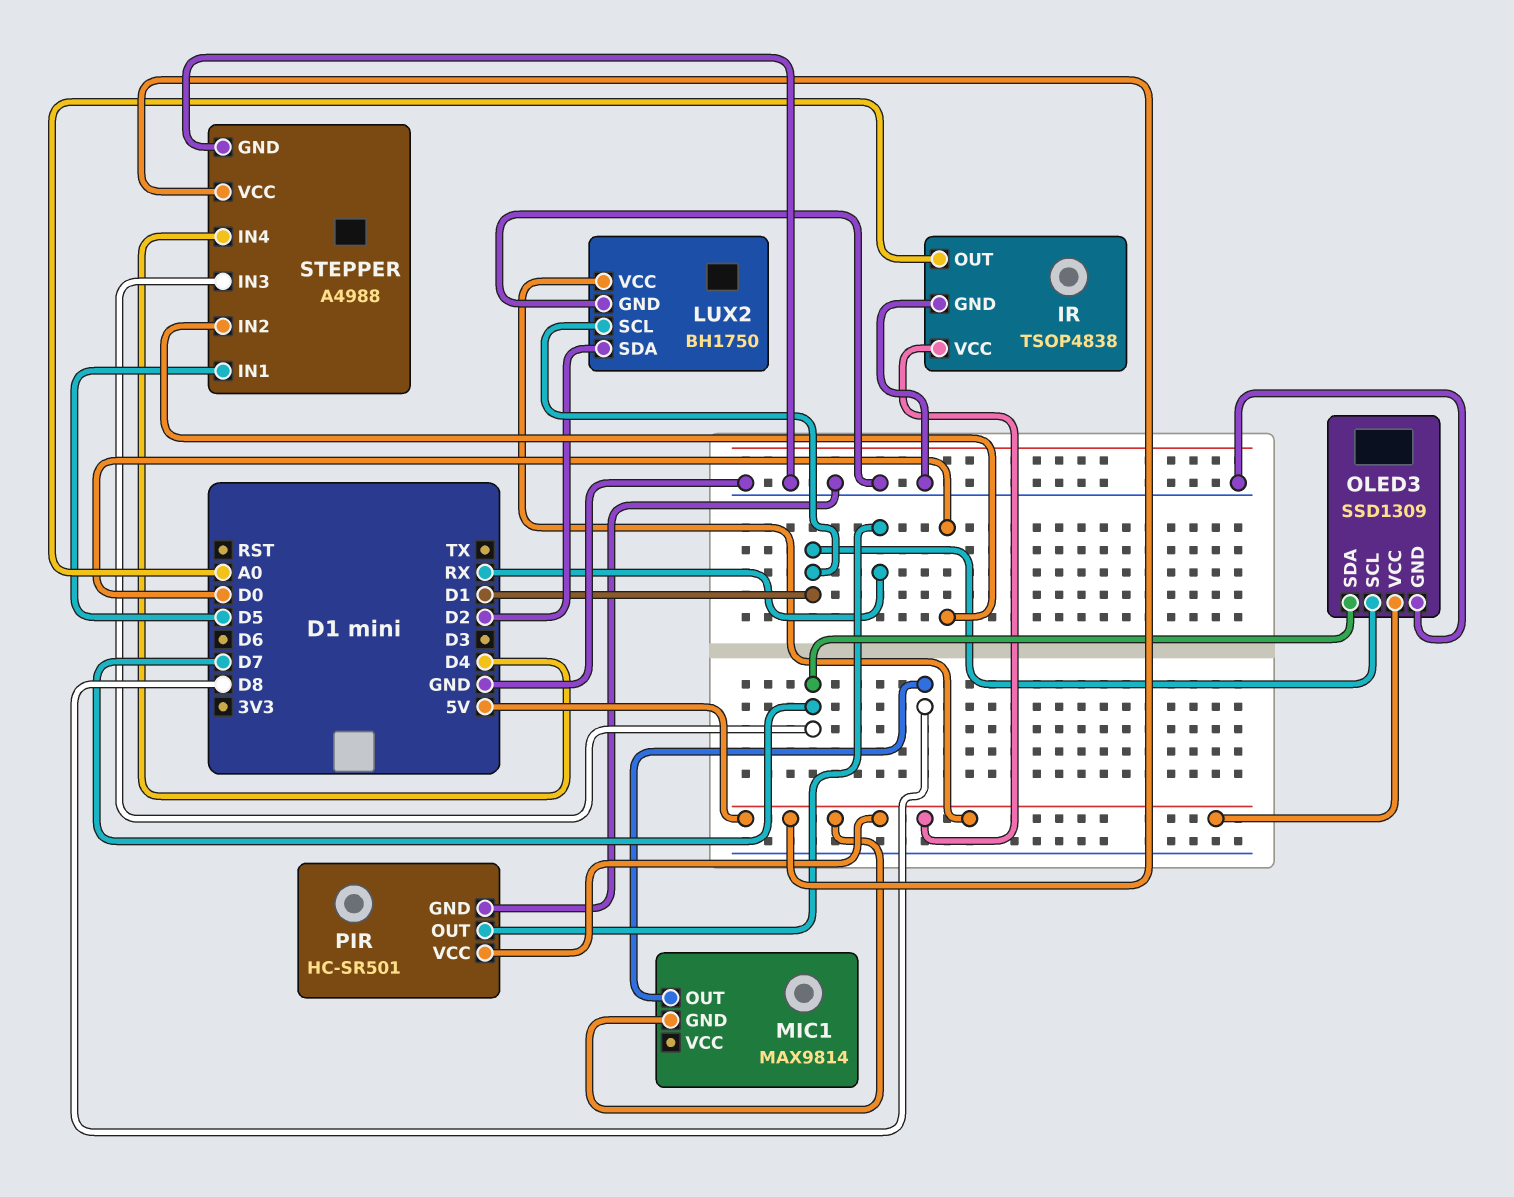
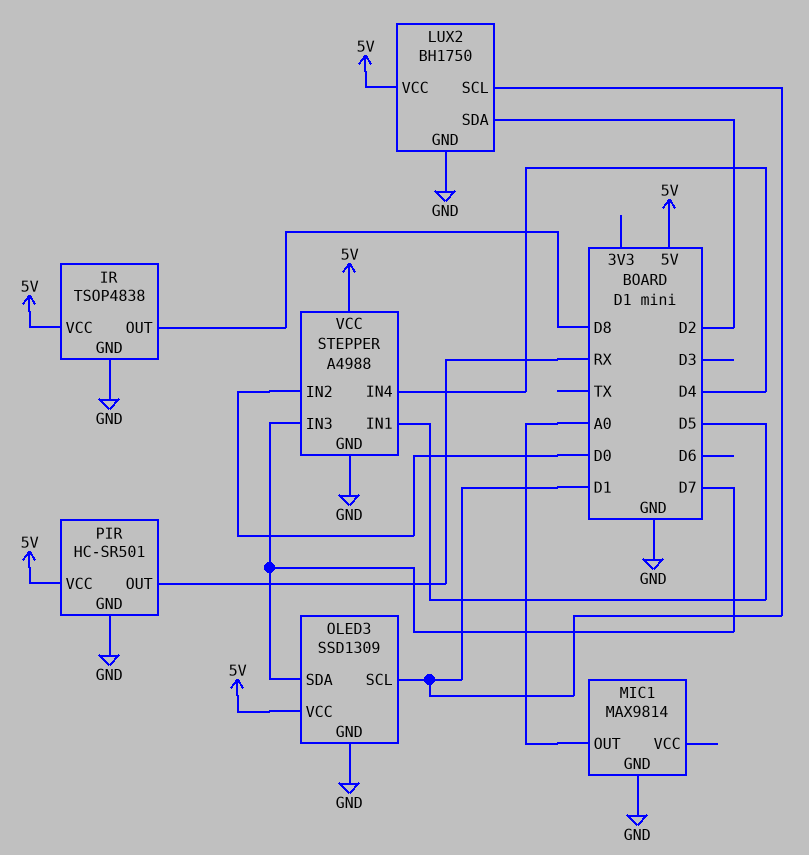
IR pin OUT: A0 -> D8
MIC1 pin GND: 5V -> GND
MIC1 pin OUT: D8 -> A0

